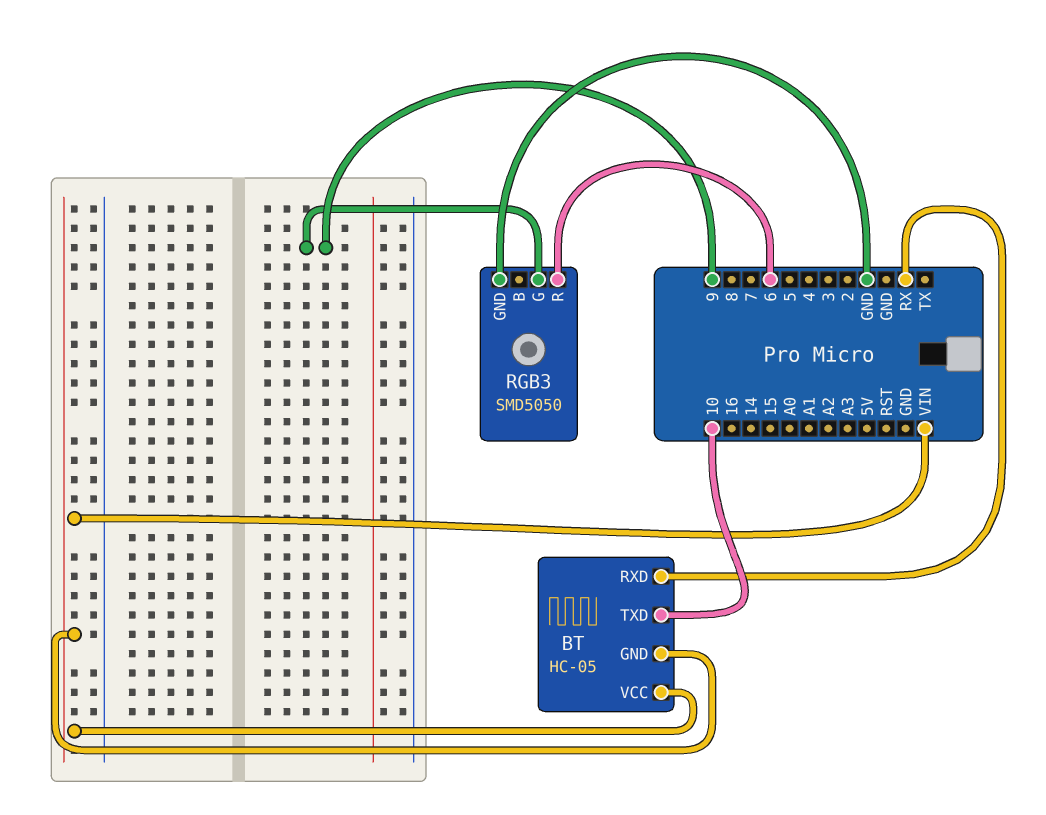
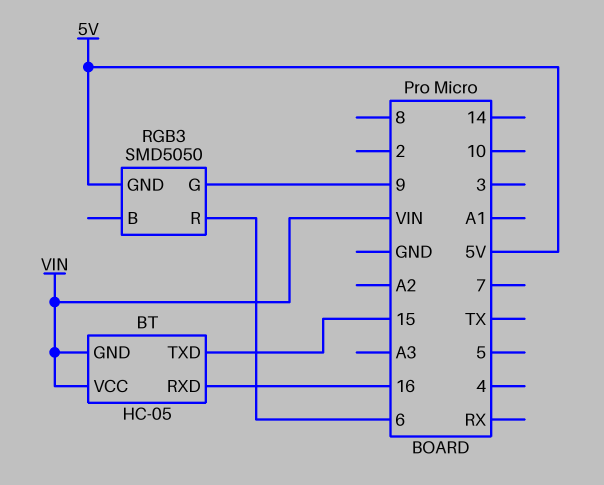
BT pin RXD: RX -> 16
BT pin TXD: 10 -> 15
RGB3 pin GND: GND -> 5V

